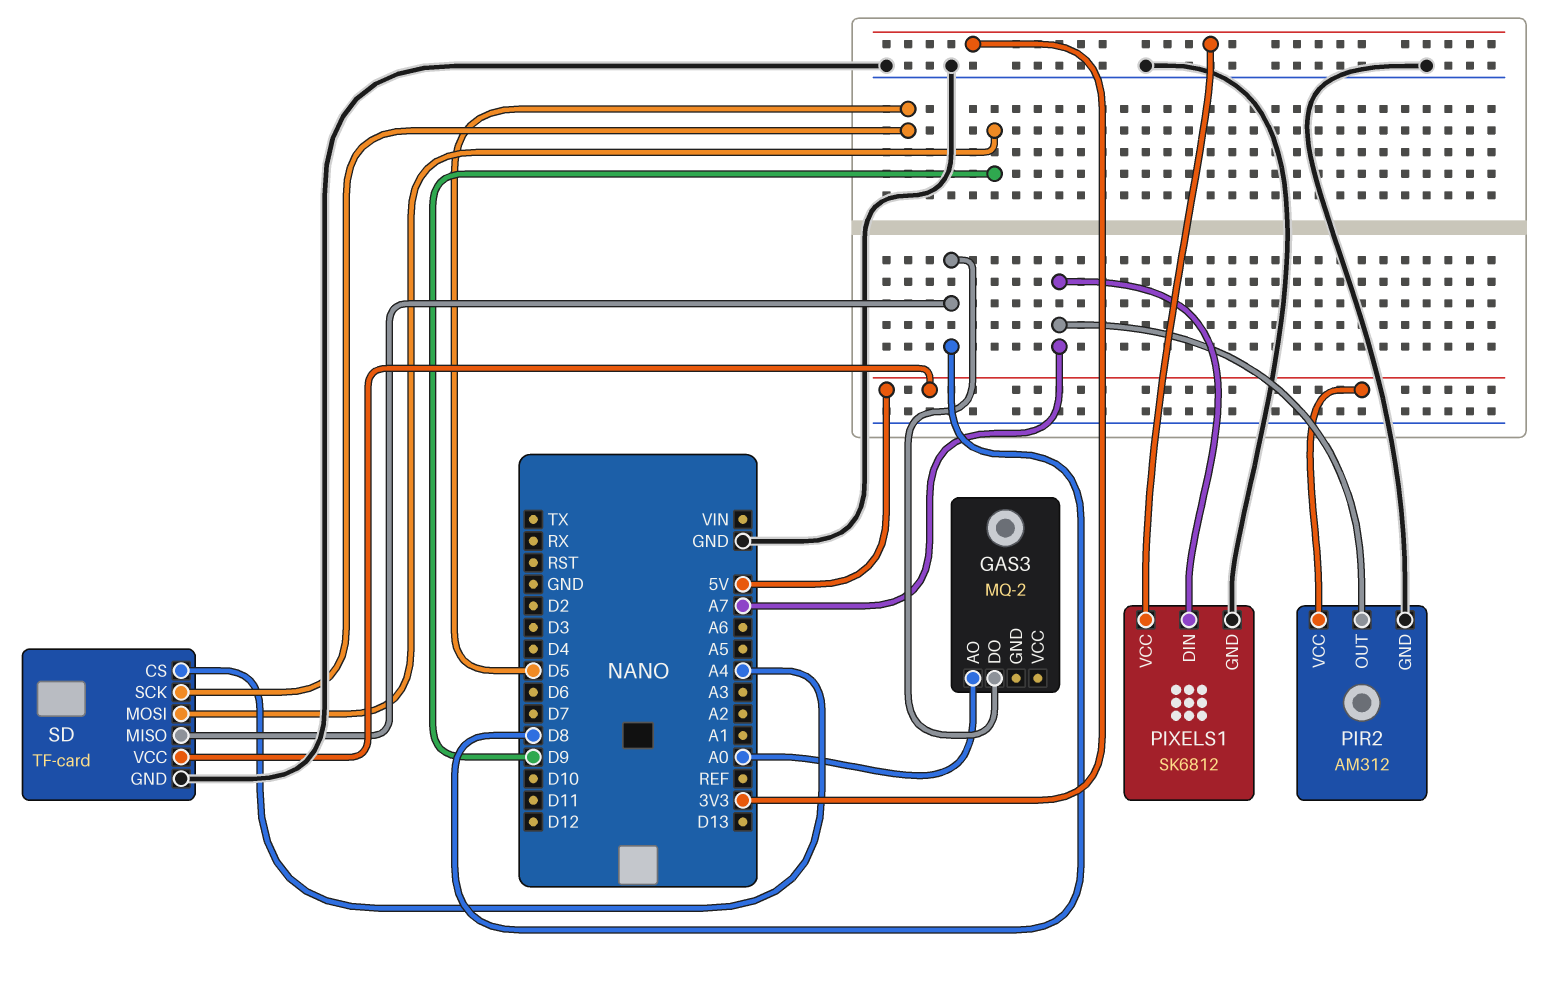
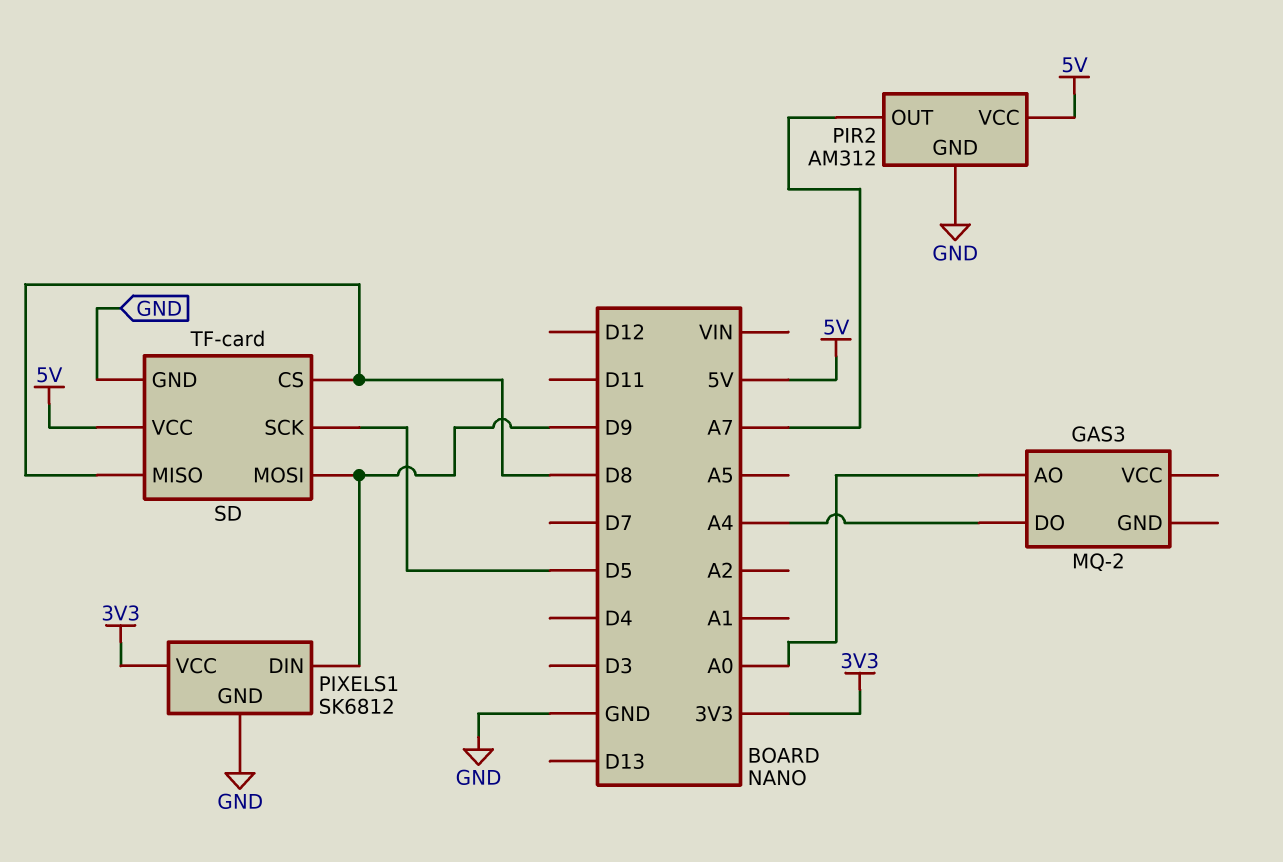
GAS3 pin DO: D8 -> A4
PIXELS1 pin DIN: A7 -> D9
SD pin CS: A4 -> D8

